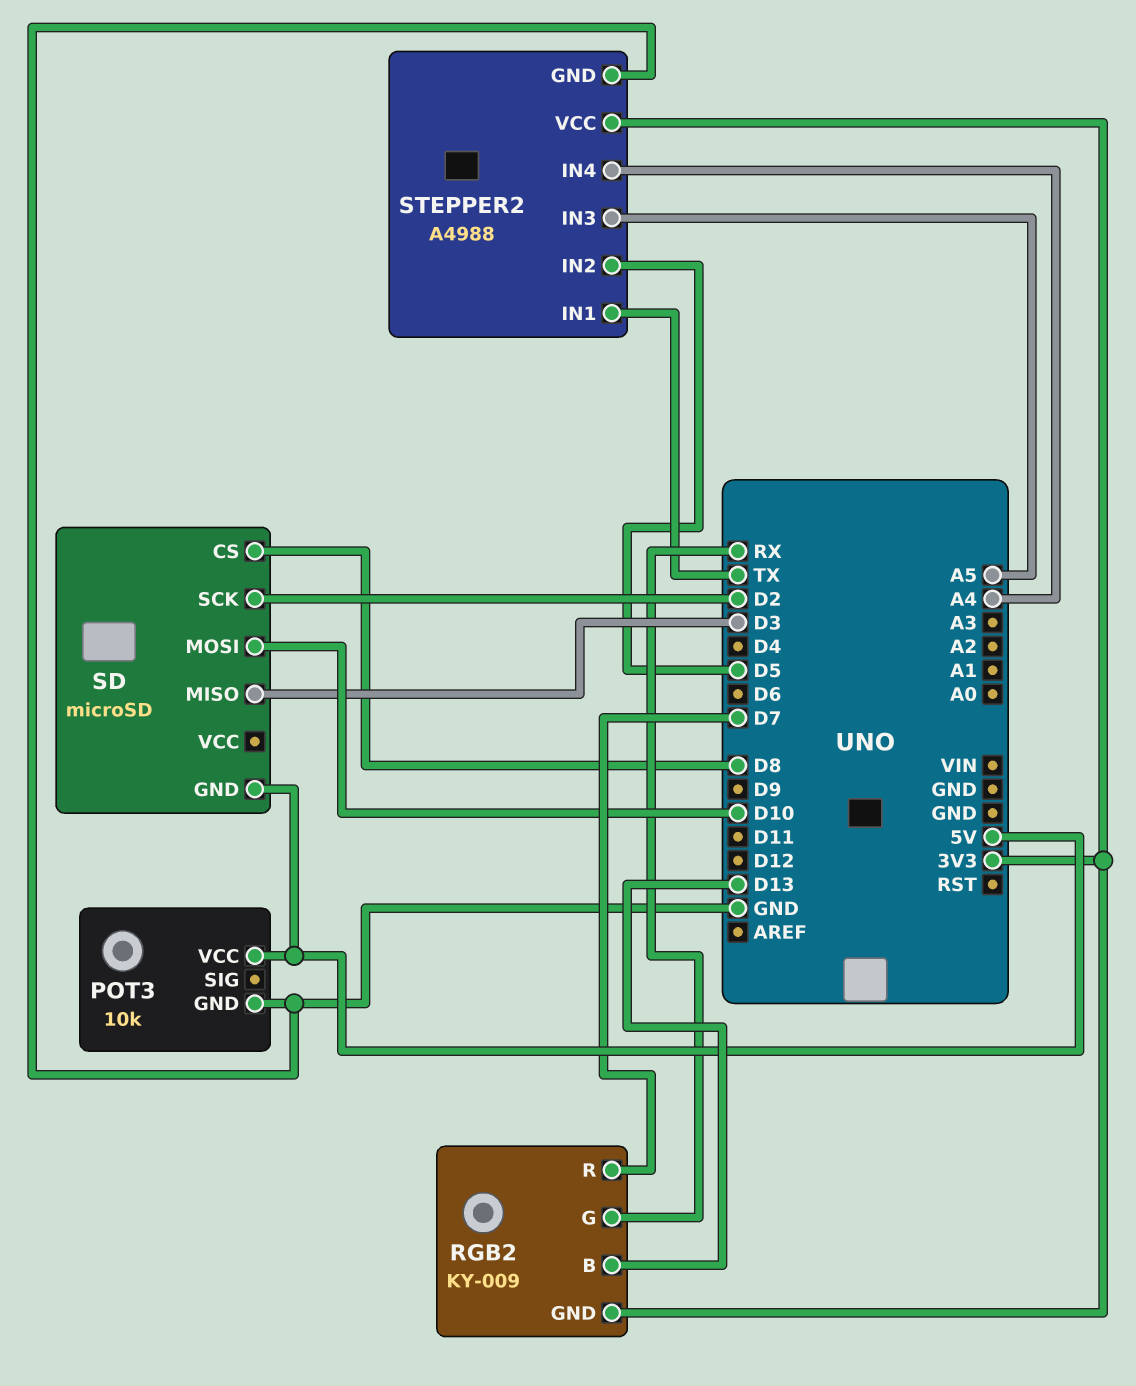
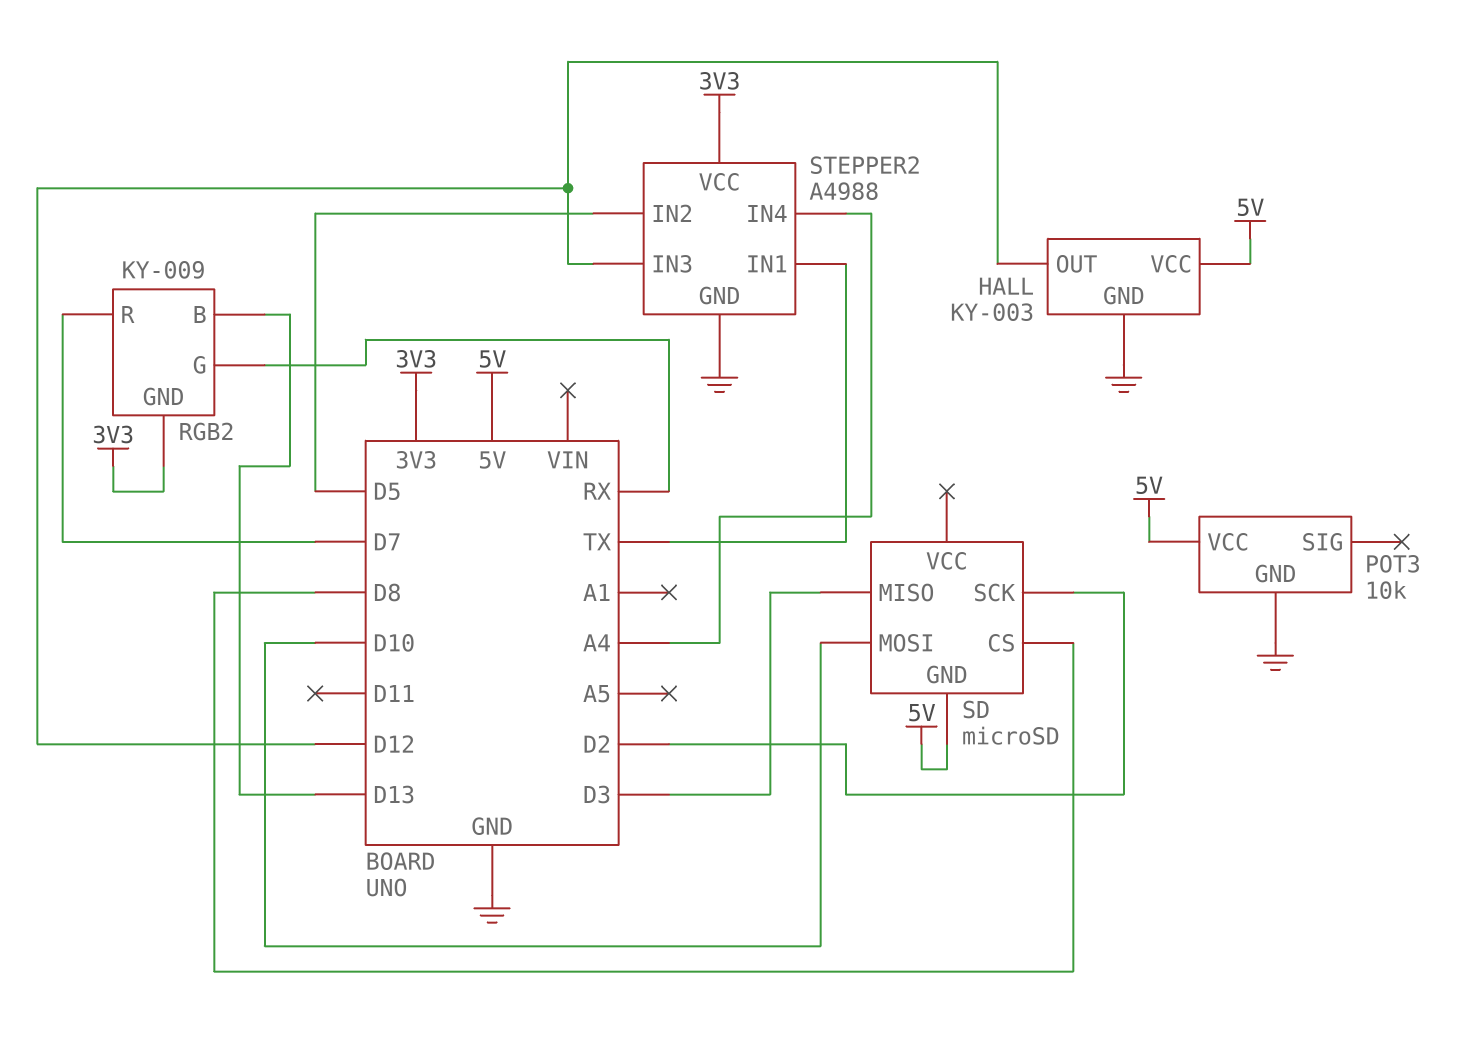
HALL: none -> KY-003
HALL pin GND: none -> GND
HALL pin OUT: none -> D12
HALL pin VCC: none -> 5V
STEPPER2 pin IN3: A5 -> D12

